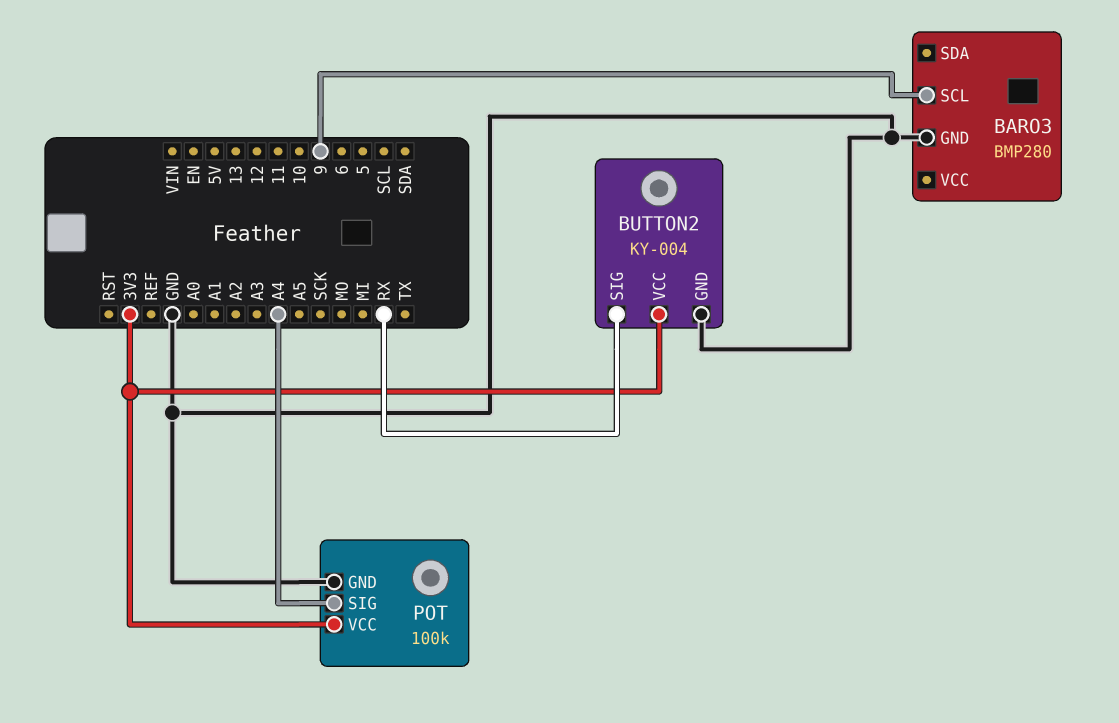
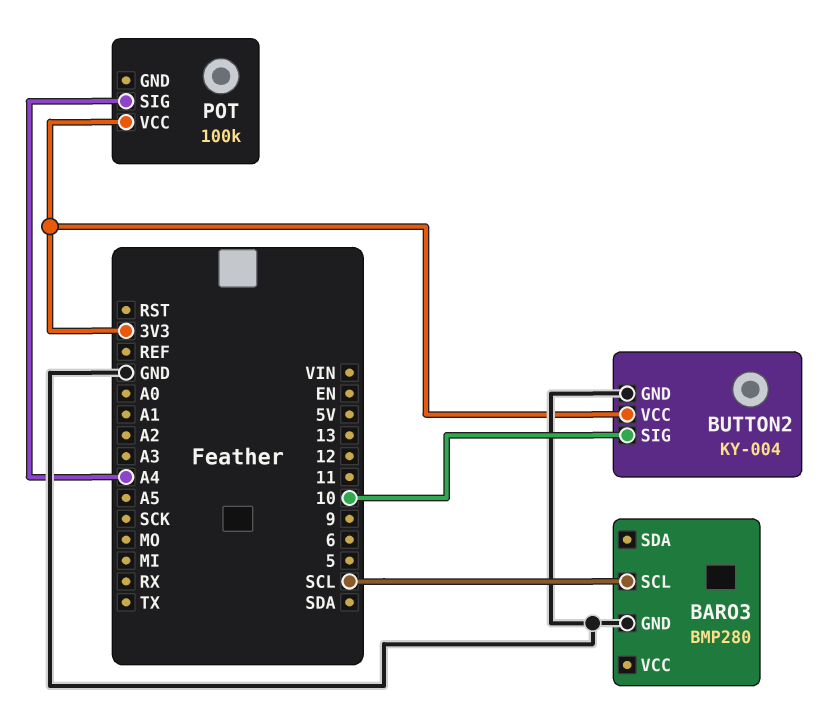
BARO3 pin SCL: 9 -> SCL
BUTTON2 pin SIG: RX -> 10
POT pin GND: GND -> none

